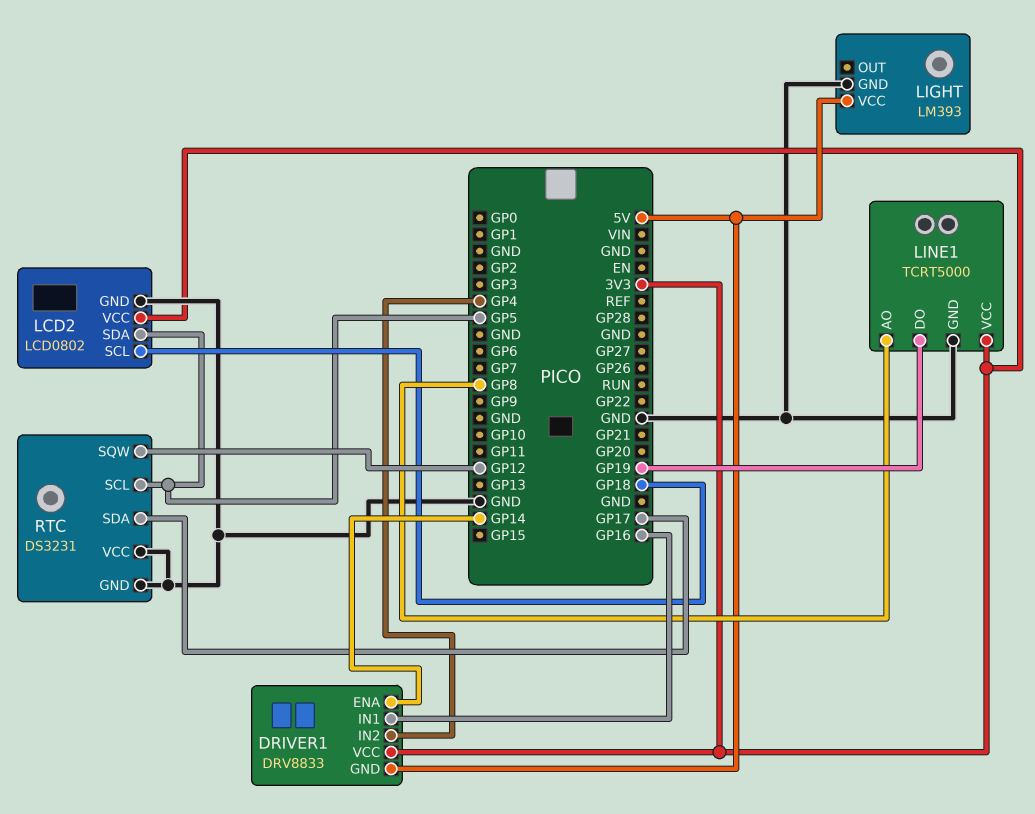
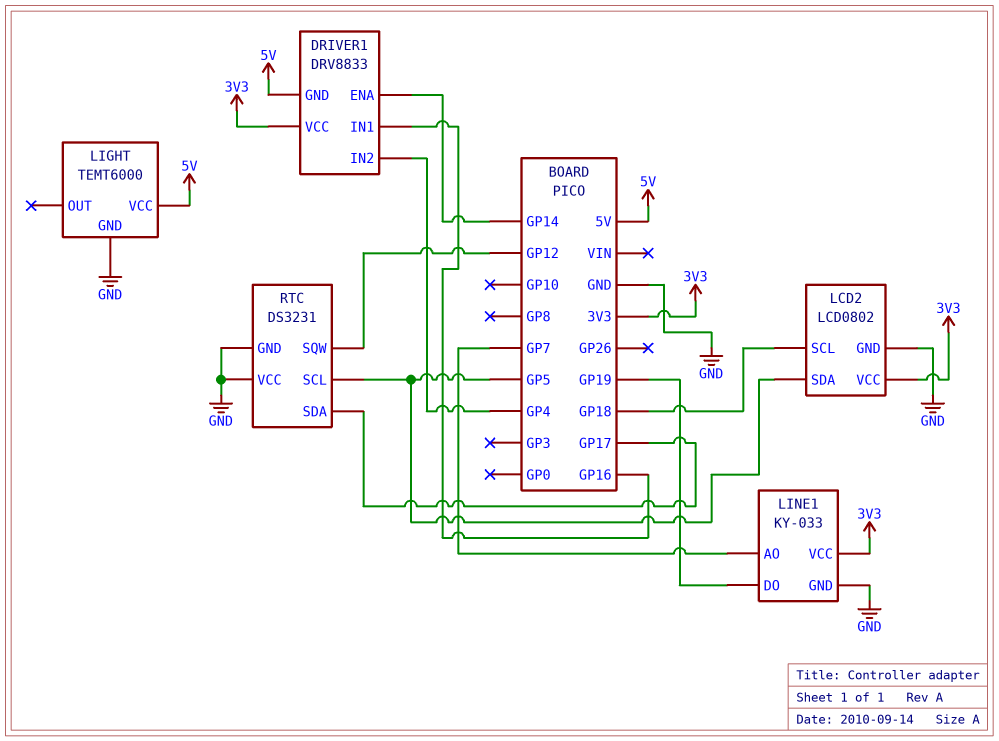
LIGHT: LM393 -> TEMT6000
LINE1: TCRT5000 -> KY-033
LINE1 pin AO: GP8 -> GP7

